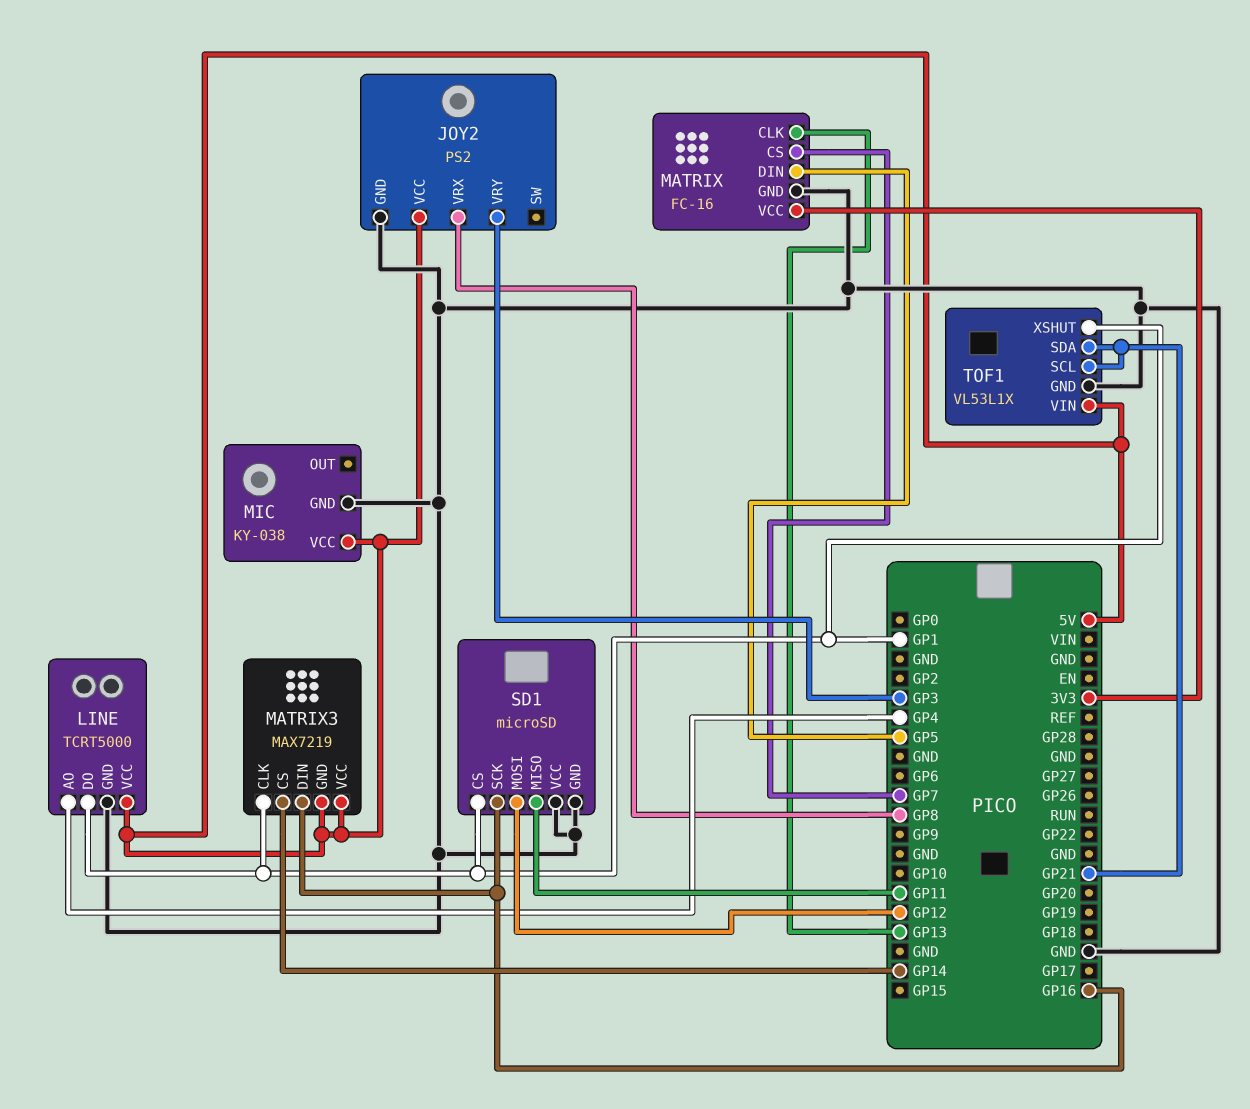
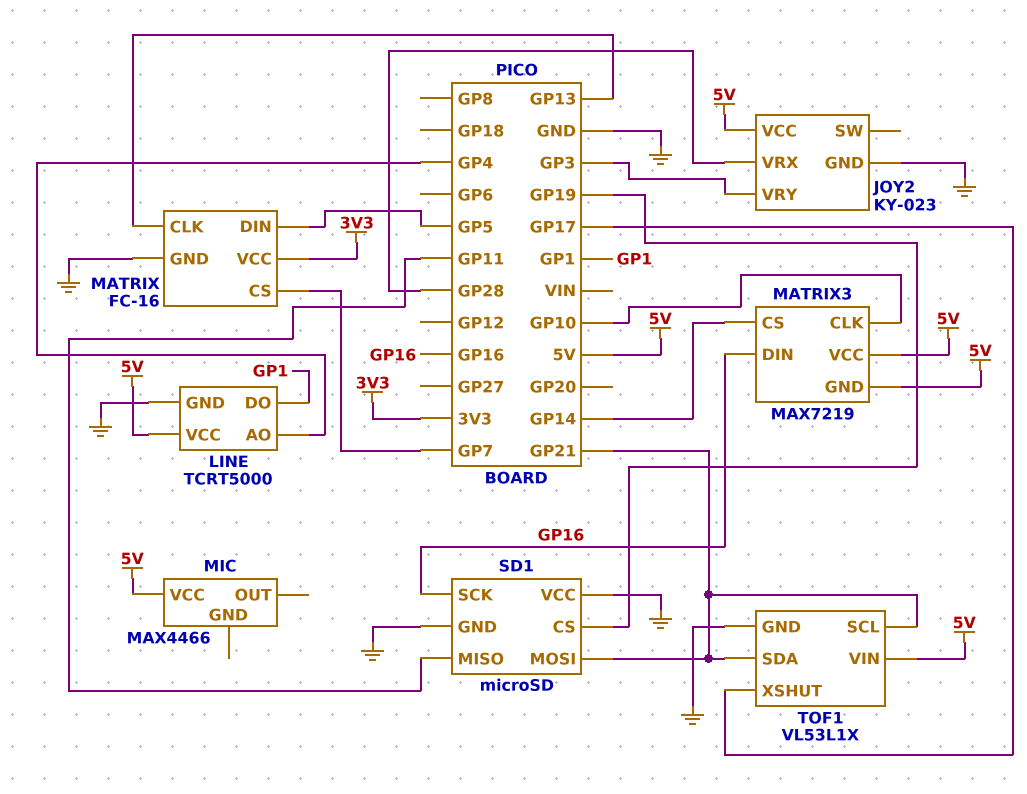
JOY2: PS2 -> KY-023
JOY2 pin VRX: GP8 -> GP28
MATRIX3 pin CLK: GP1 -> GP10
MIC: KY-038 -> MAX4466
MIC pin GND: GND -> none
SD1 pin CS: GP1 -> GP19
SD1 pin MOSI: GP12 -> GP21
TOF1 pin XSHUT: GP1 -> GP17

